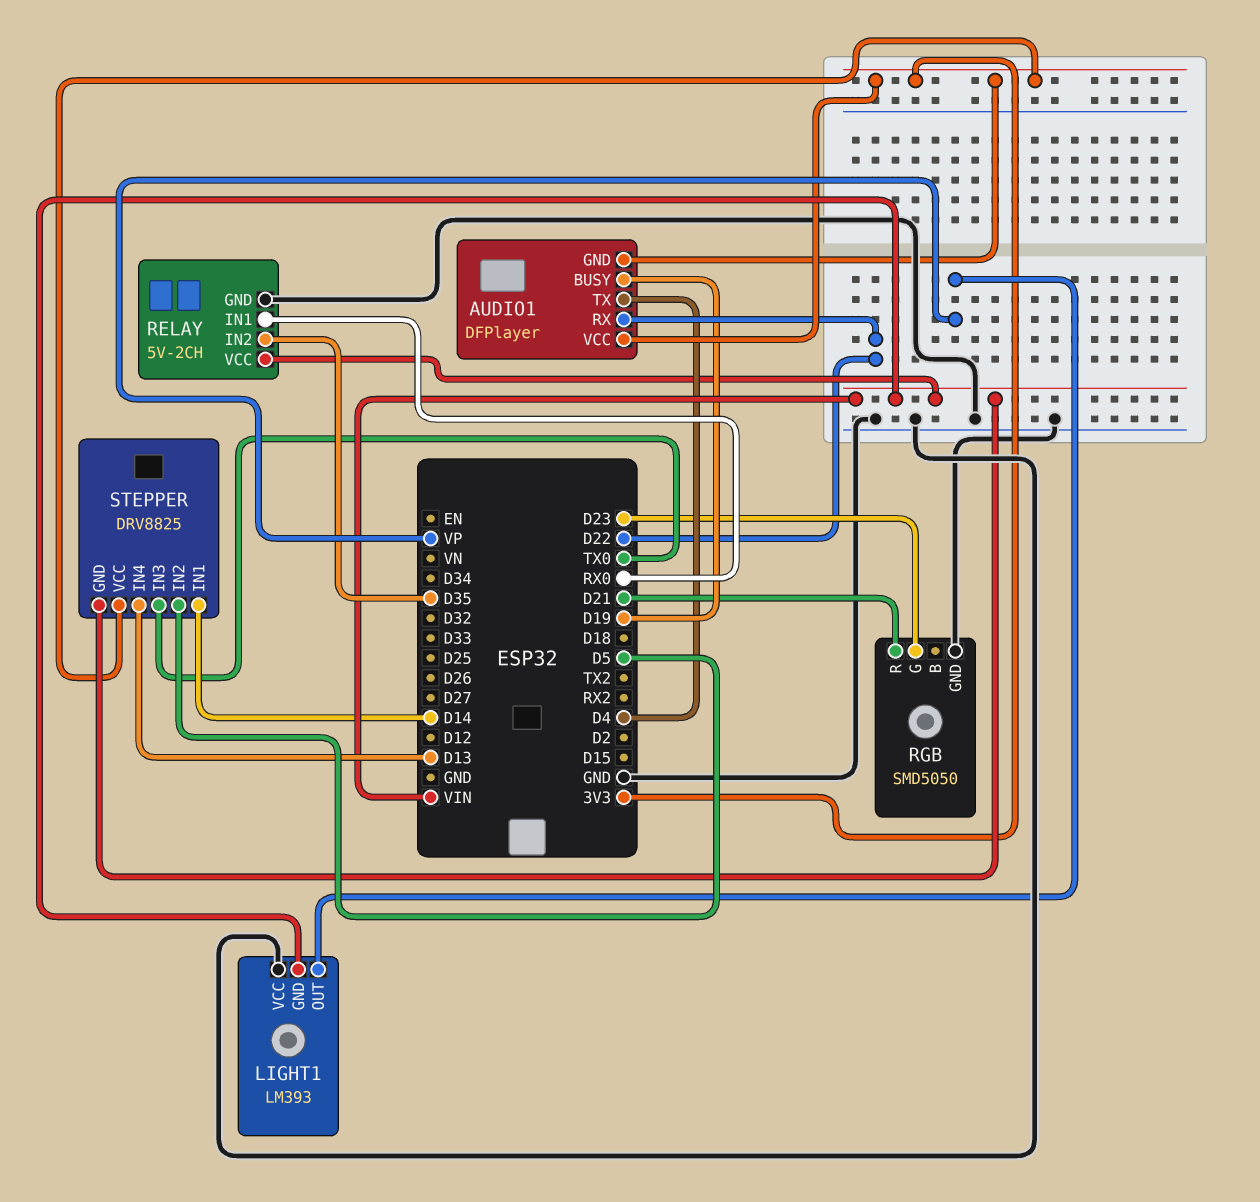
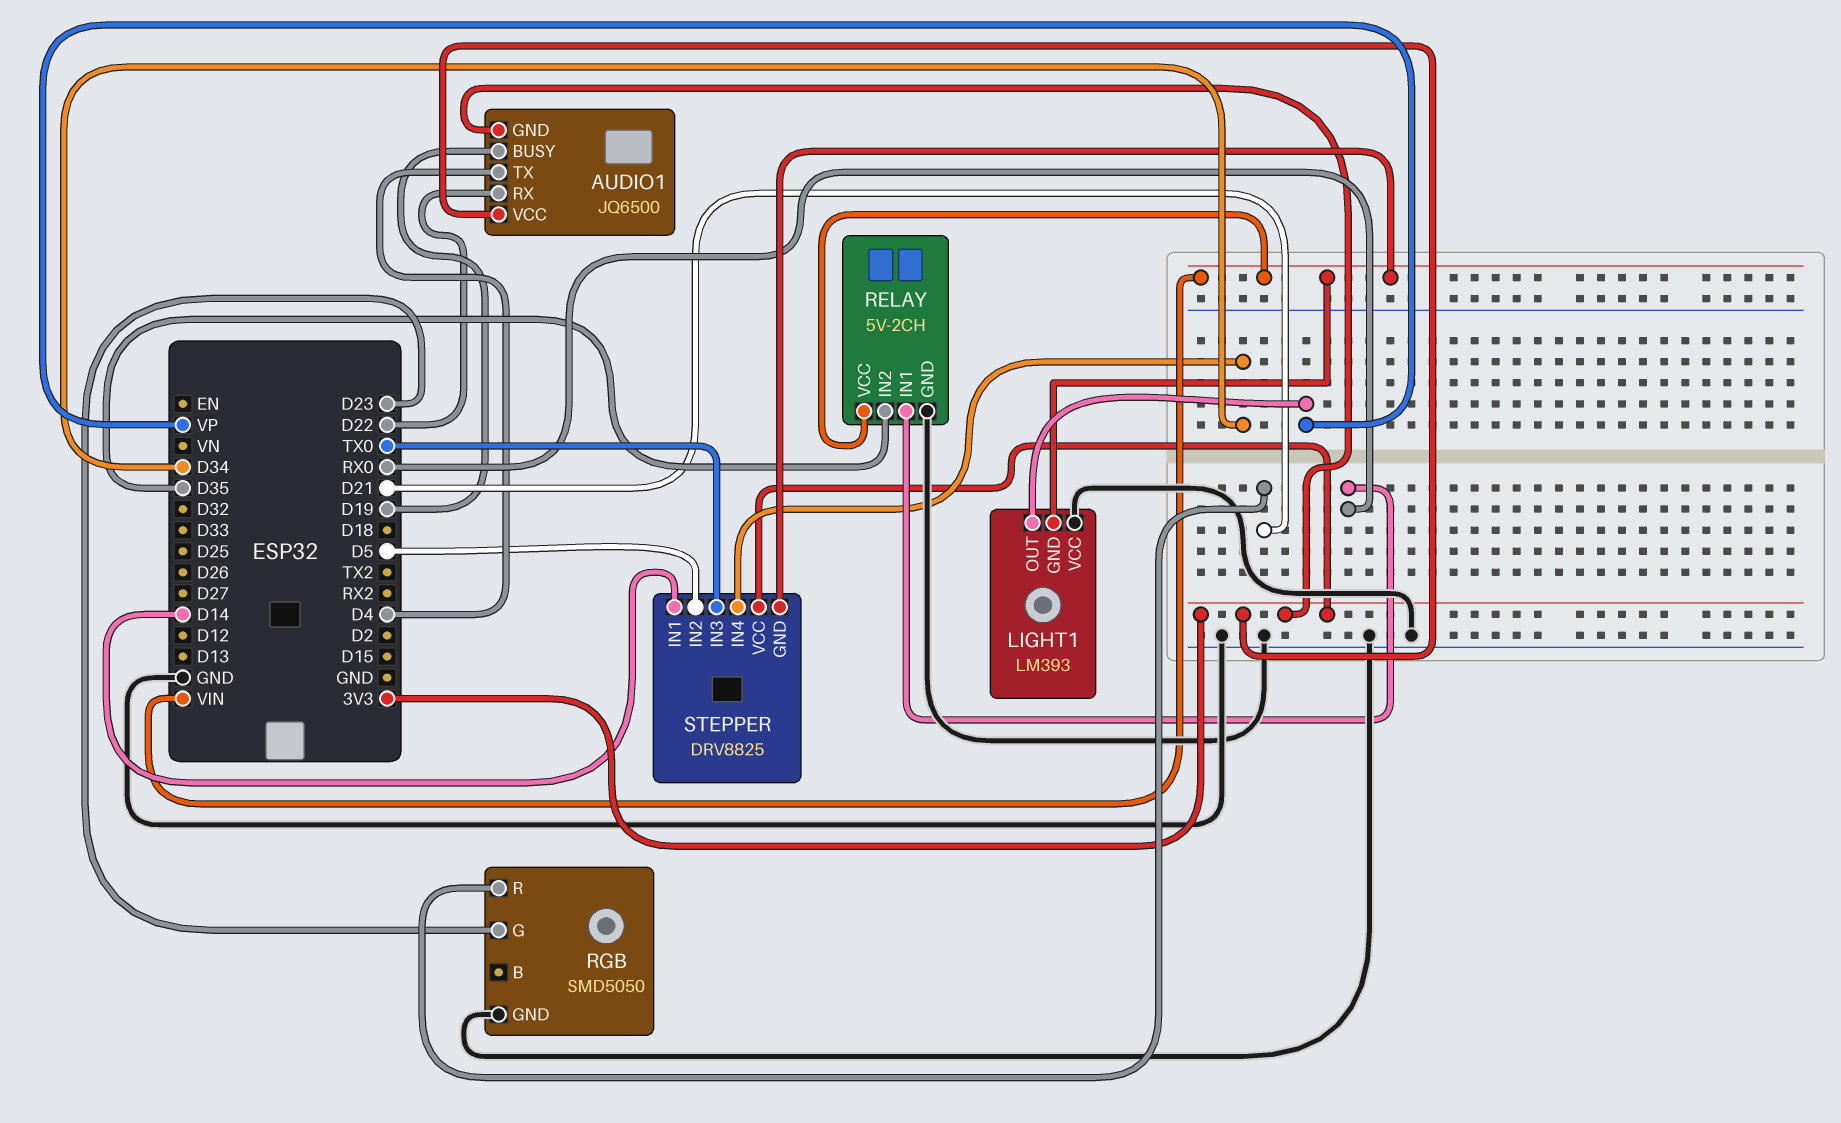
AUDIO1: DFPlayer -> JQ6500
STEPPER pin IN4: D13 -> D34

